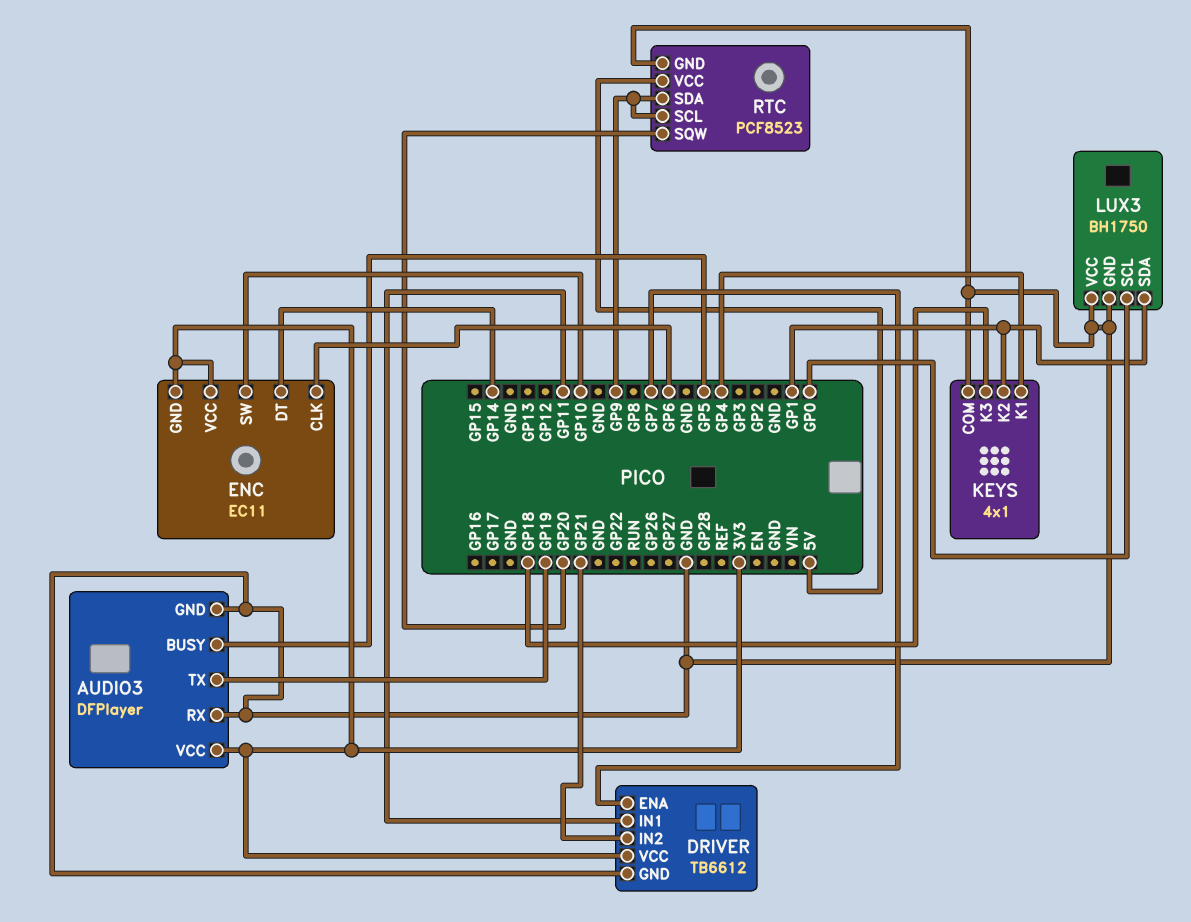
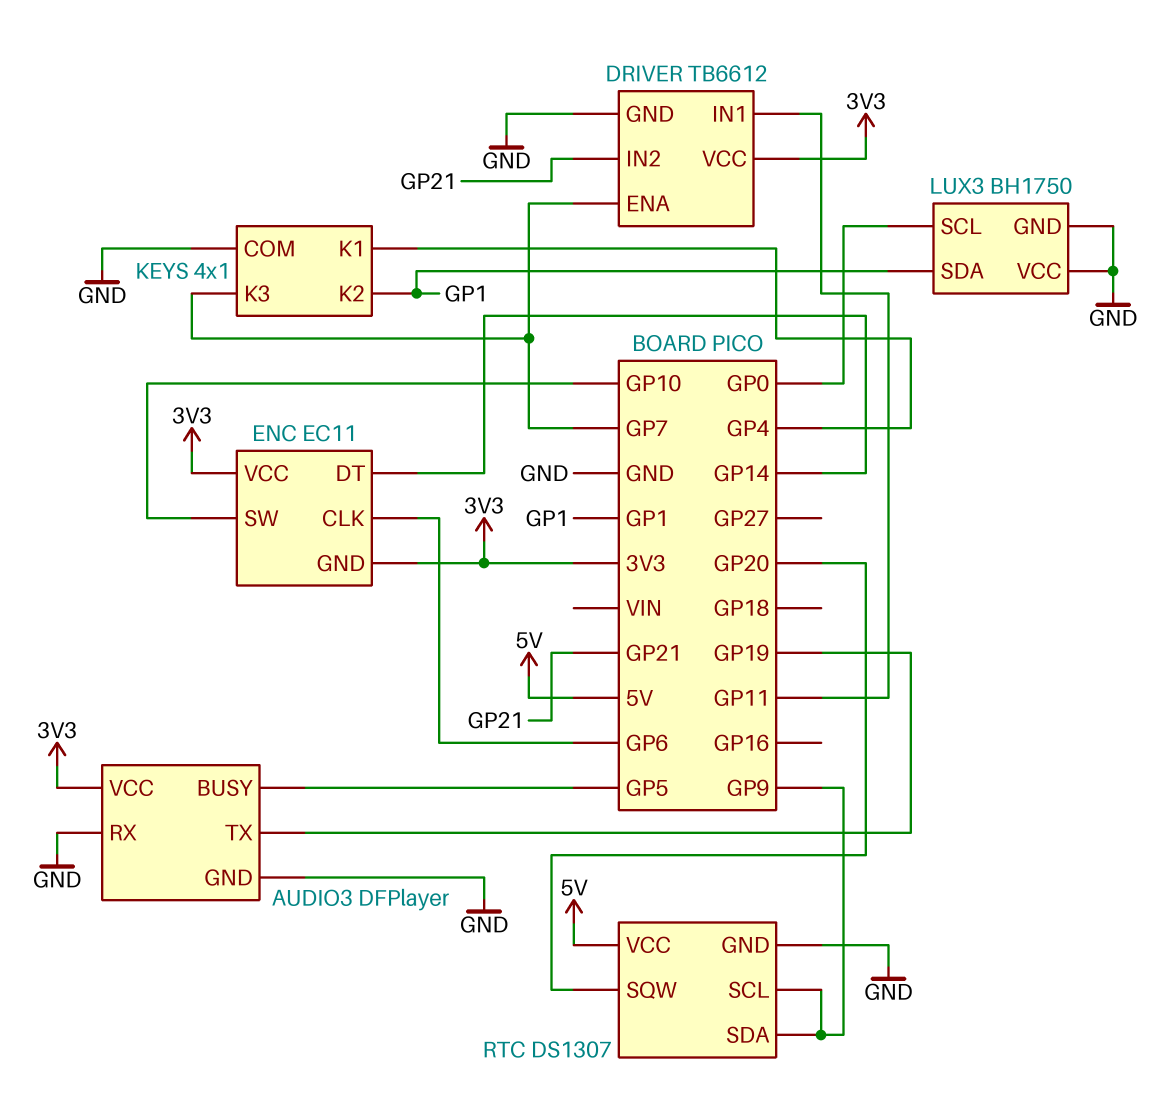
KEYS pin K3: GP18 -> GP7
RTC: PCF8523 -> DS1307

